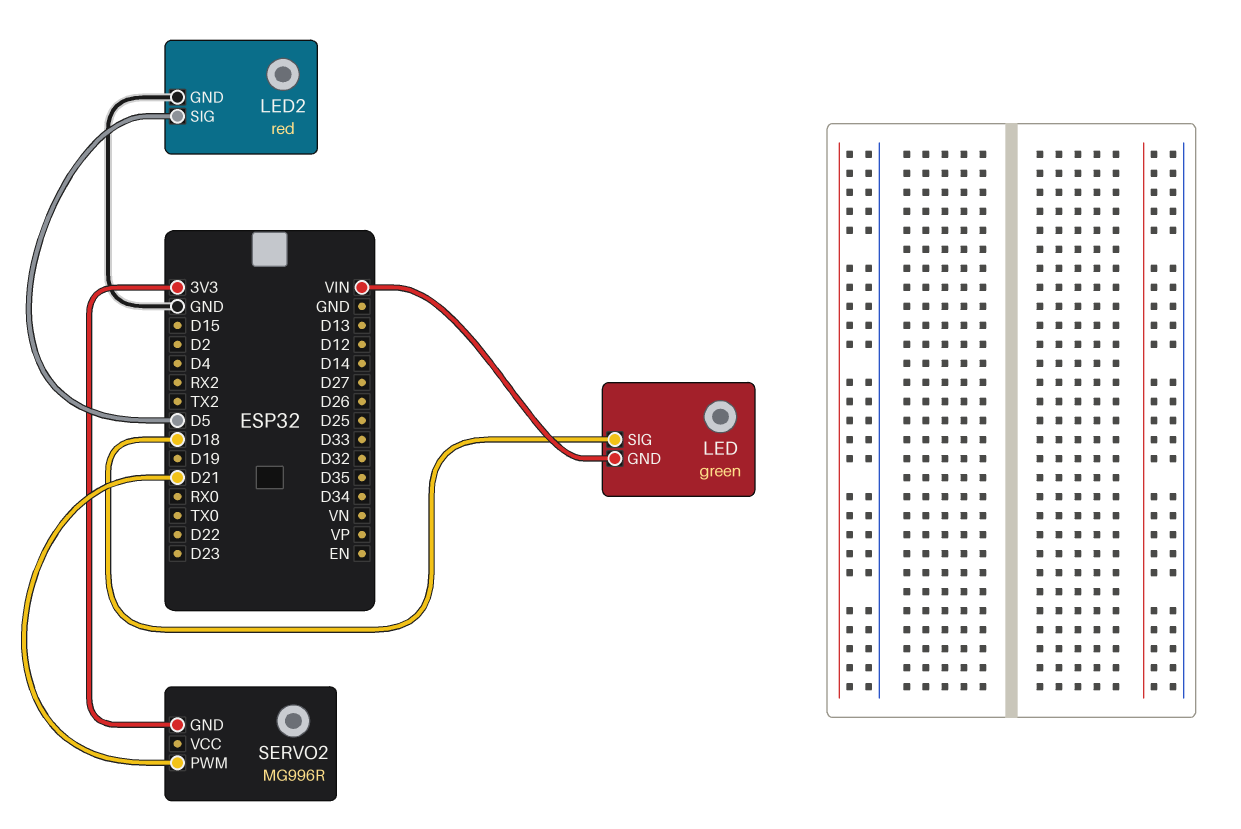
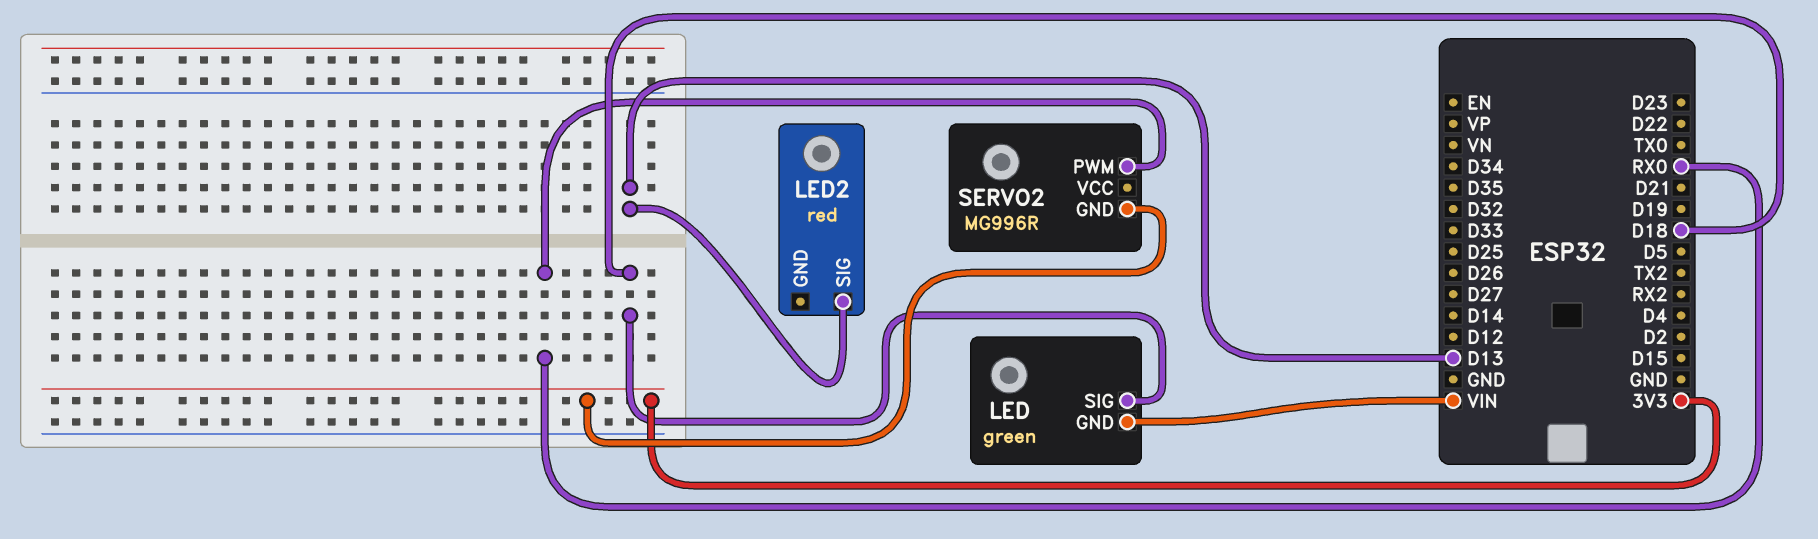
LED2 pin GND: GND -> none
LED2 pin SIG: D5 -> D13
SERVO2 pin PWM: D21 -> RX0

